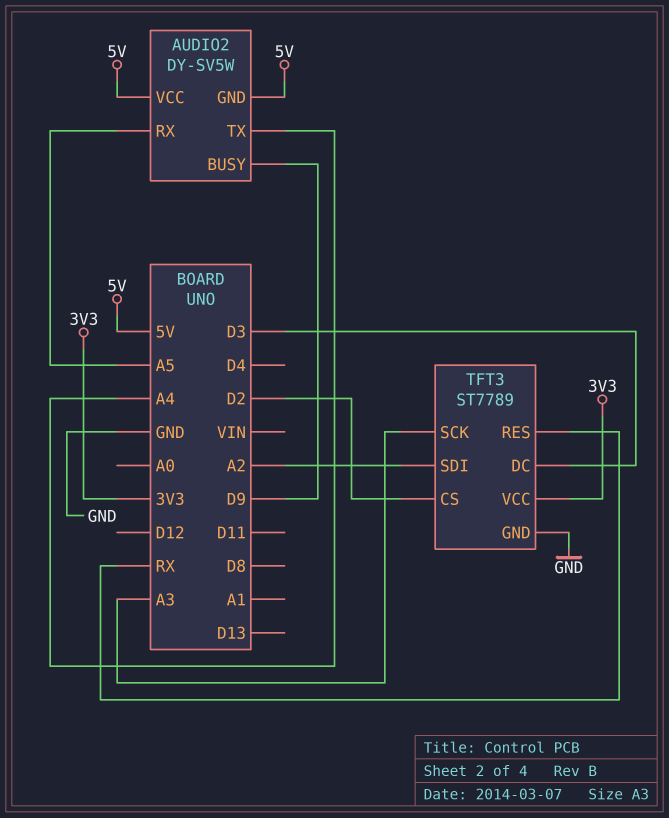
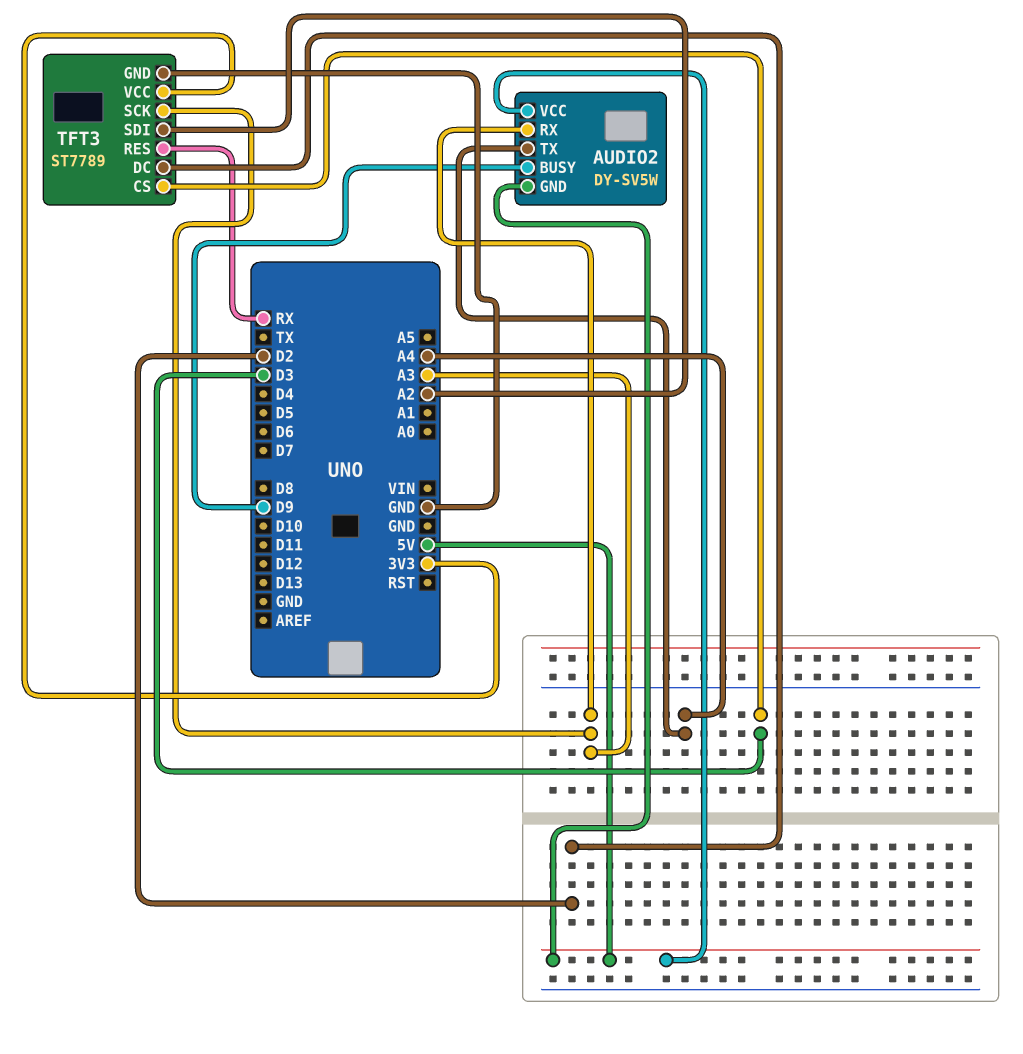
AUDIO2 pin RX: A5 -> A3
TFT3 pin CS: D2 -> D3
TFT3 pin DC: D3 -> D2

